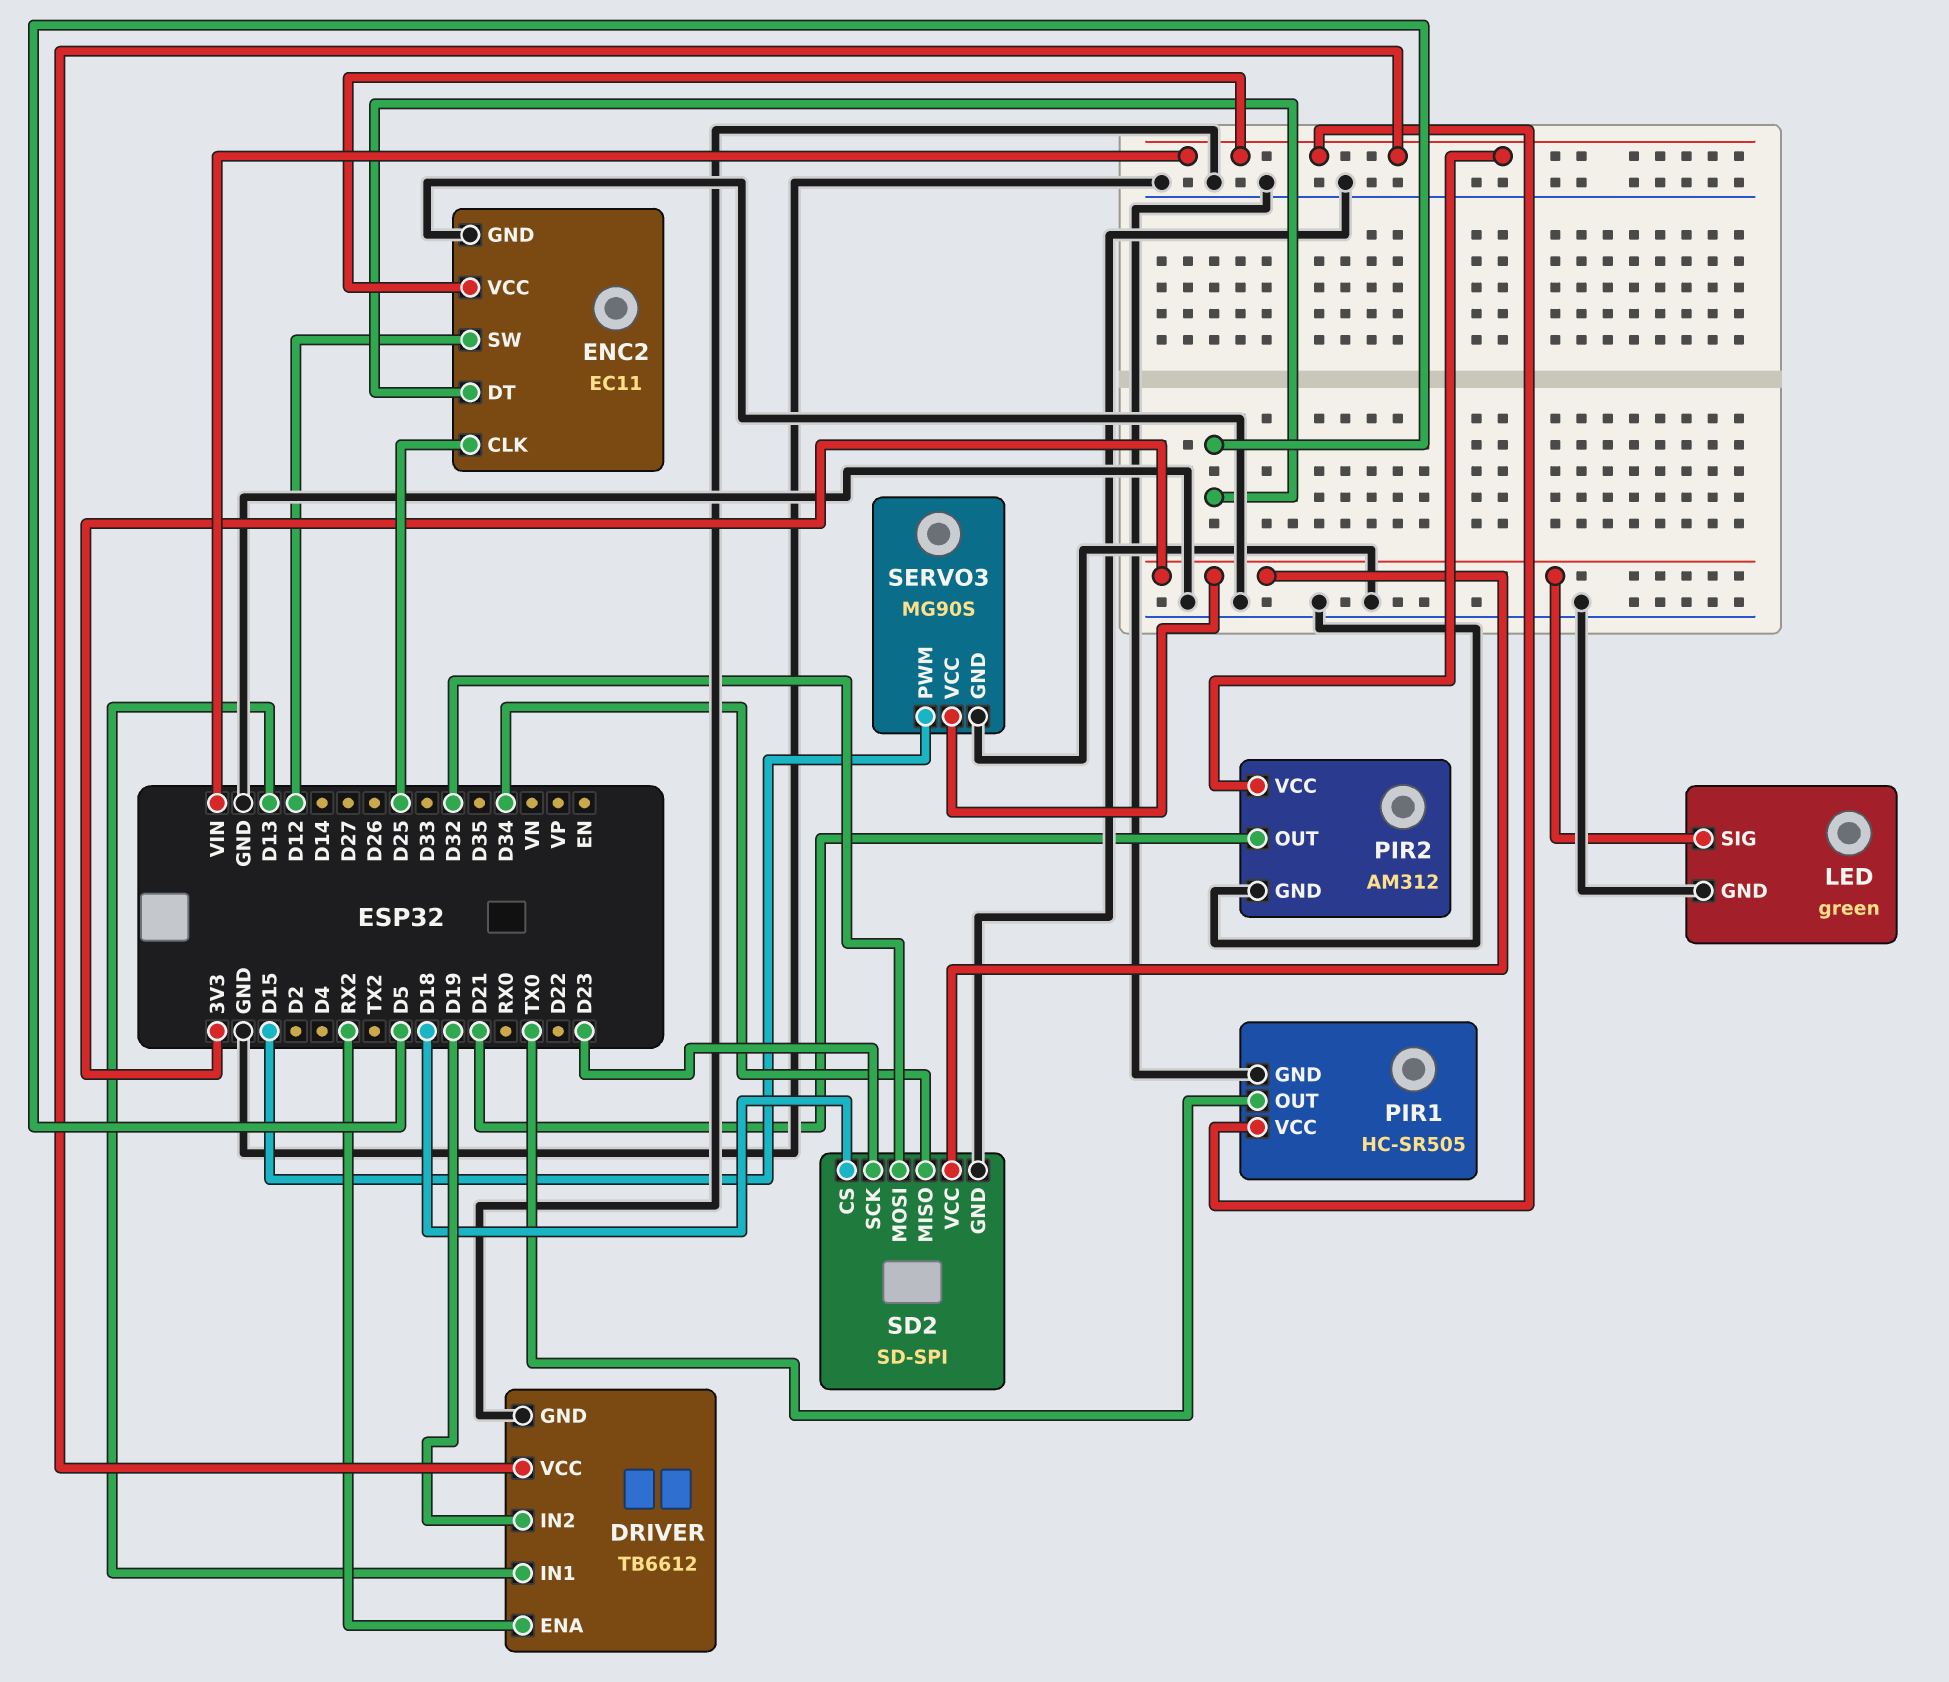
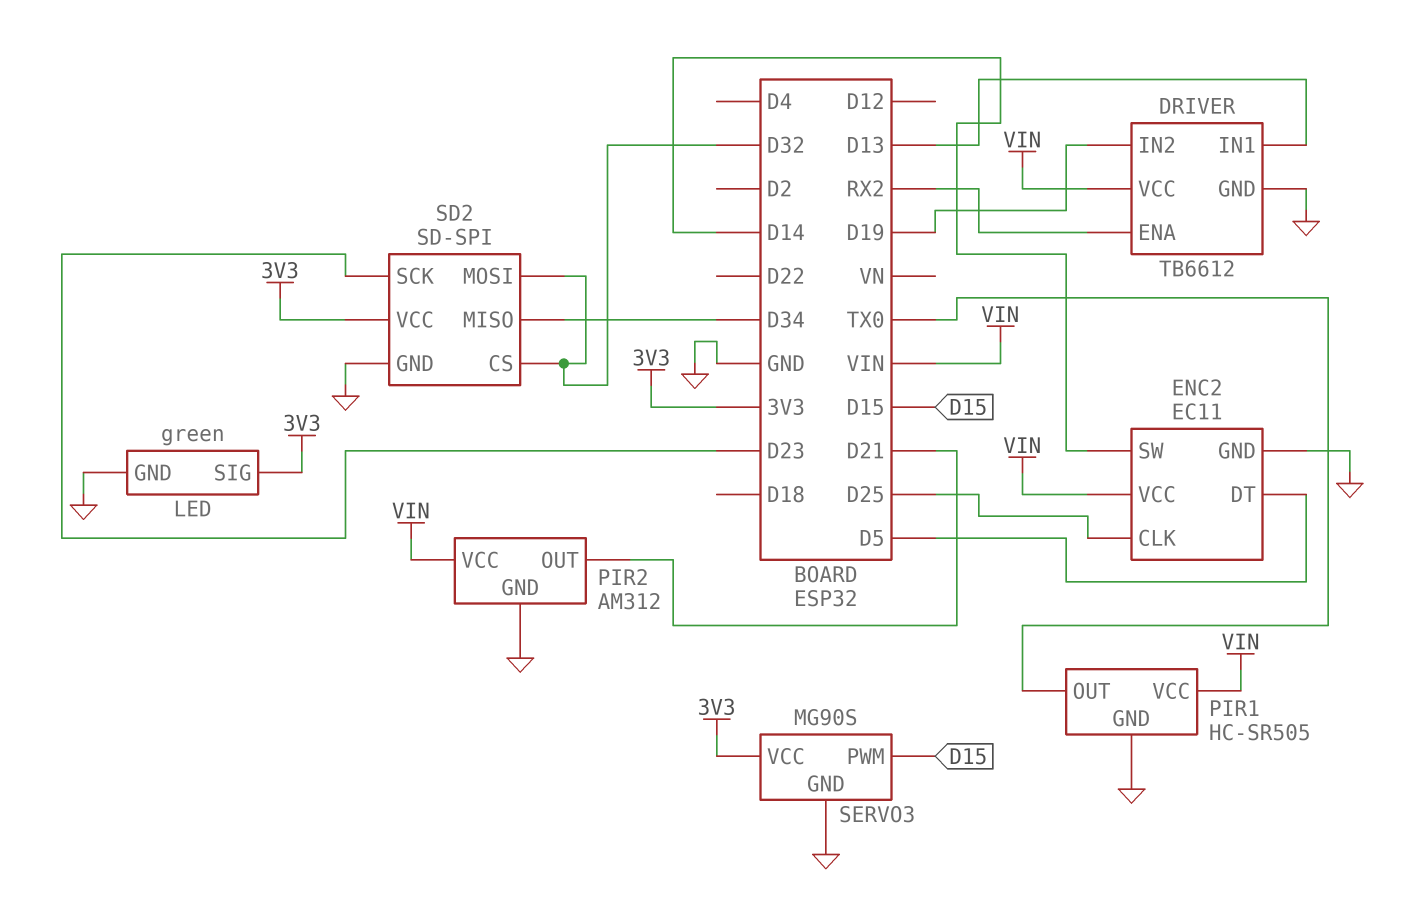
ENC2 pin SW: D12 -> D14
SD2 pin CS: D18 -> D32

